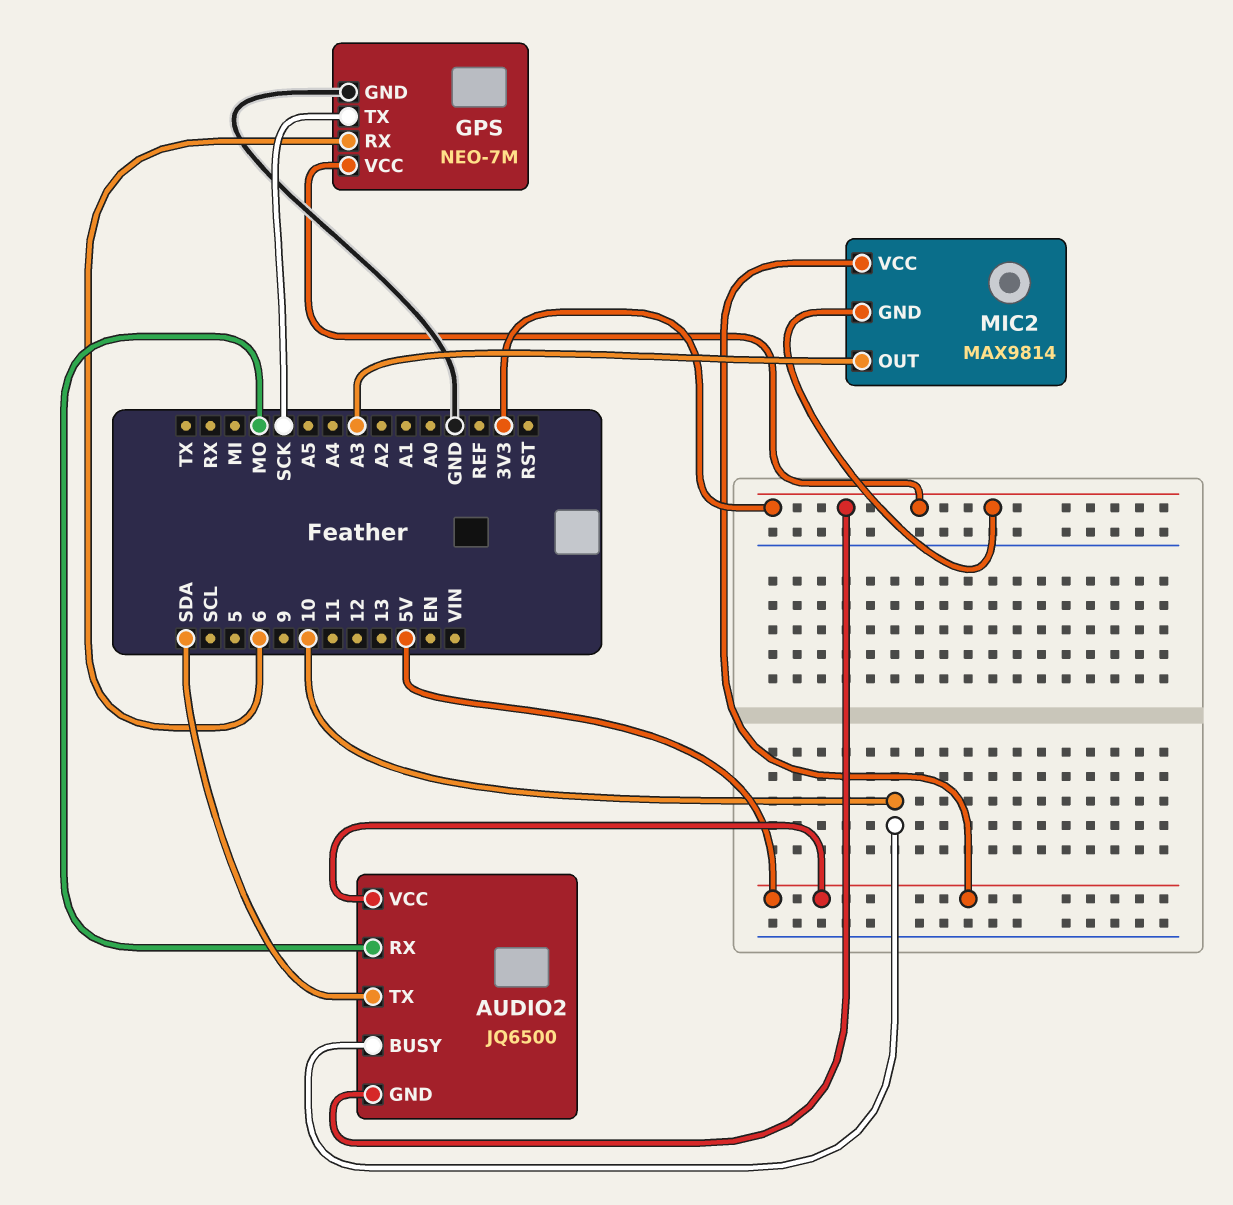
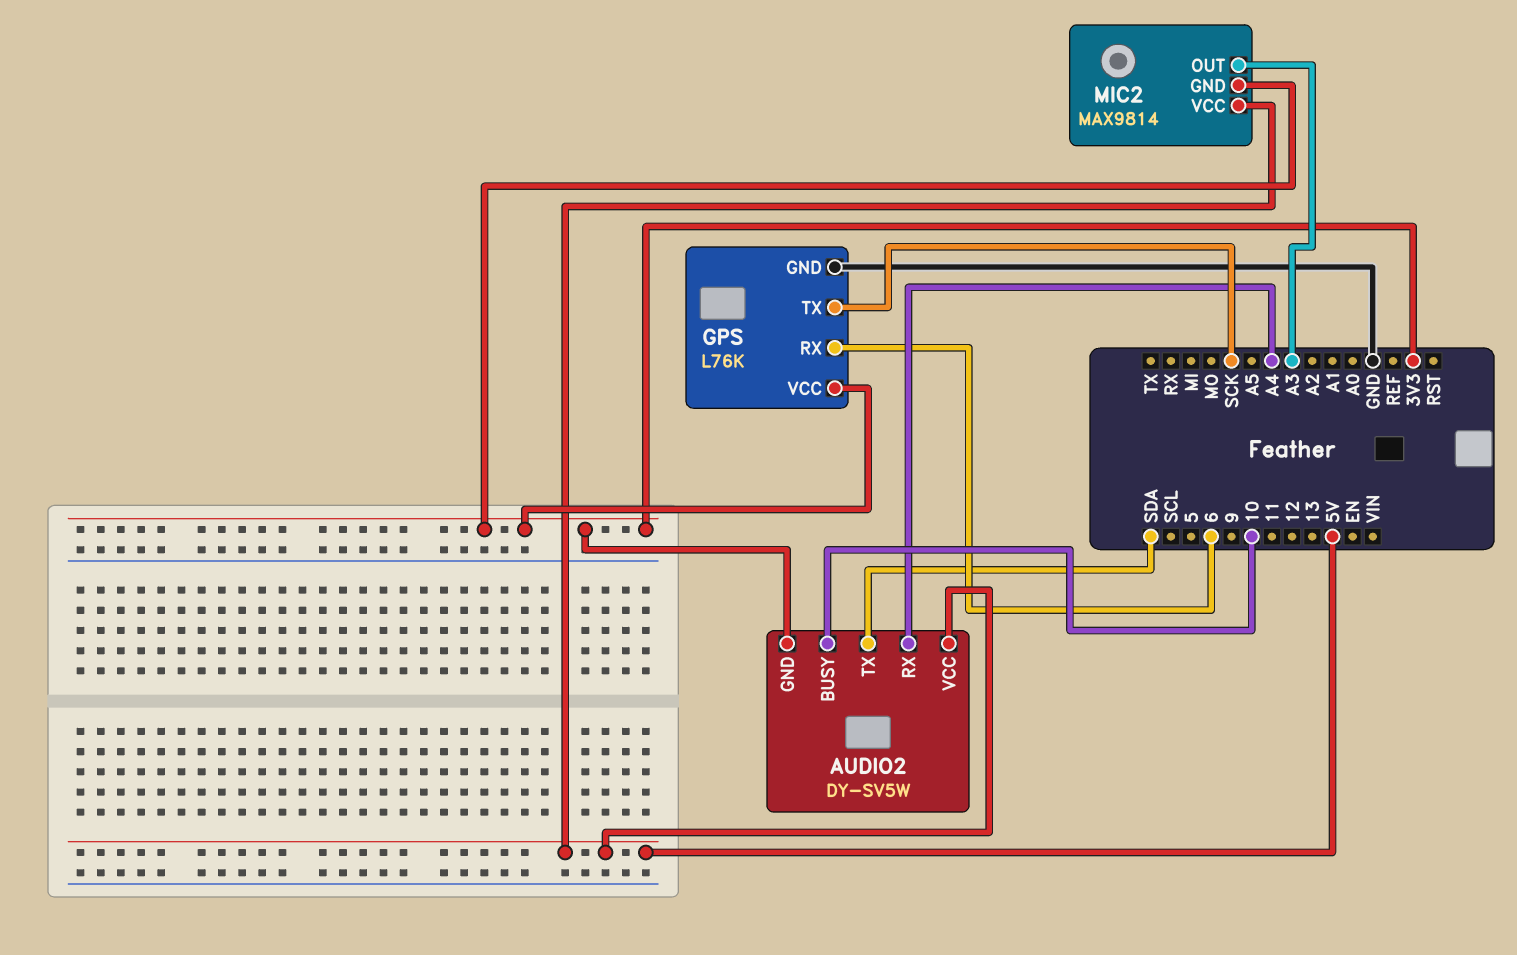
AUDIO2: JQ6500 -> DY-SV5W
AUDIO2 pin RX: MO -> A4
GPS: NEO-7M -> L76K

